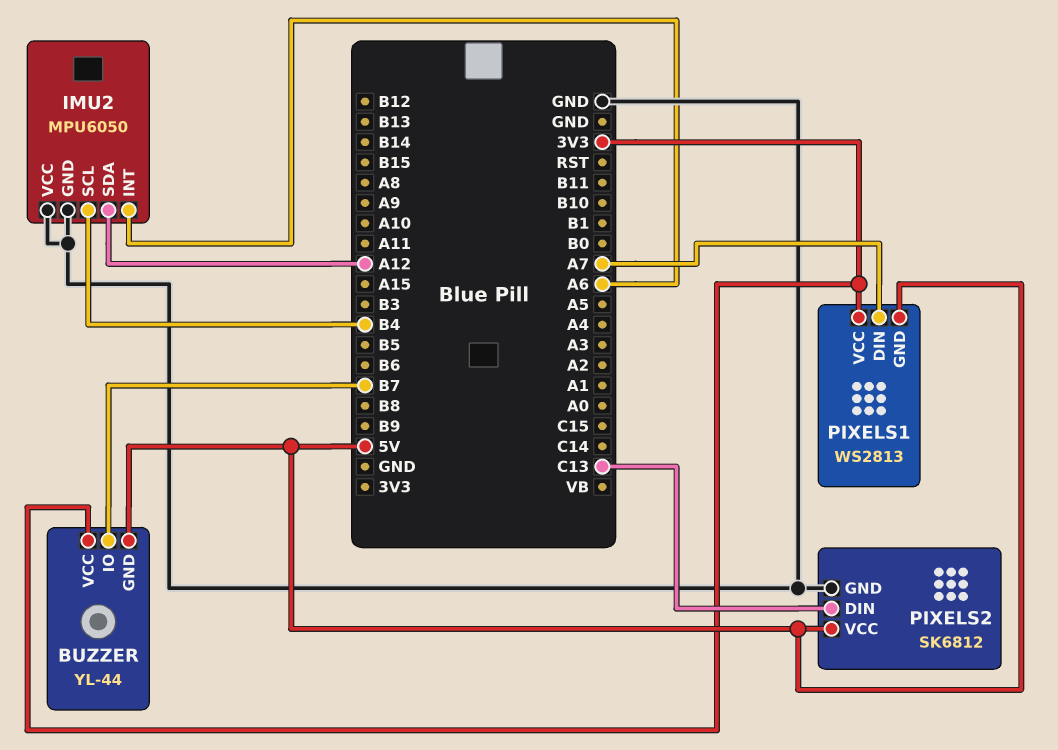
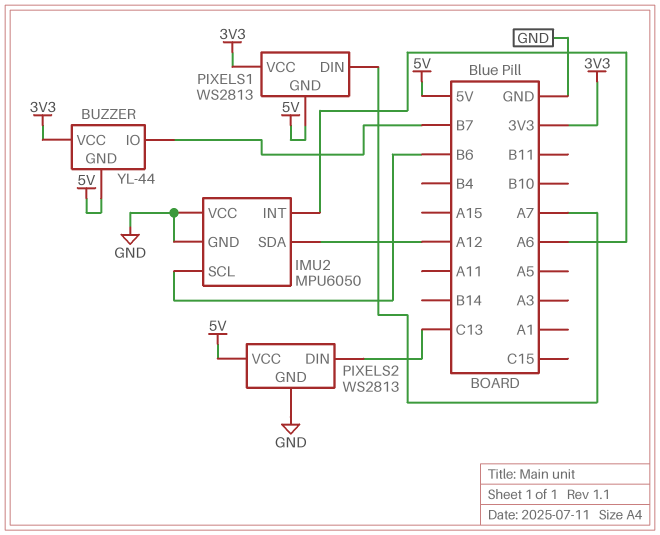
IMU2 pin SCL: B4 -> B6
PIXELS2: SK6812 -> WS2813

